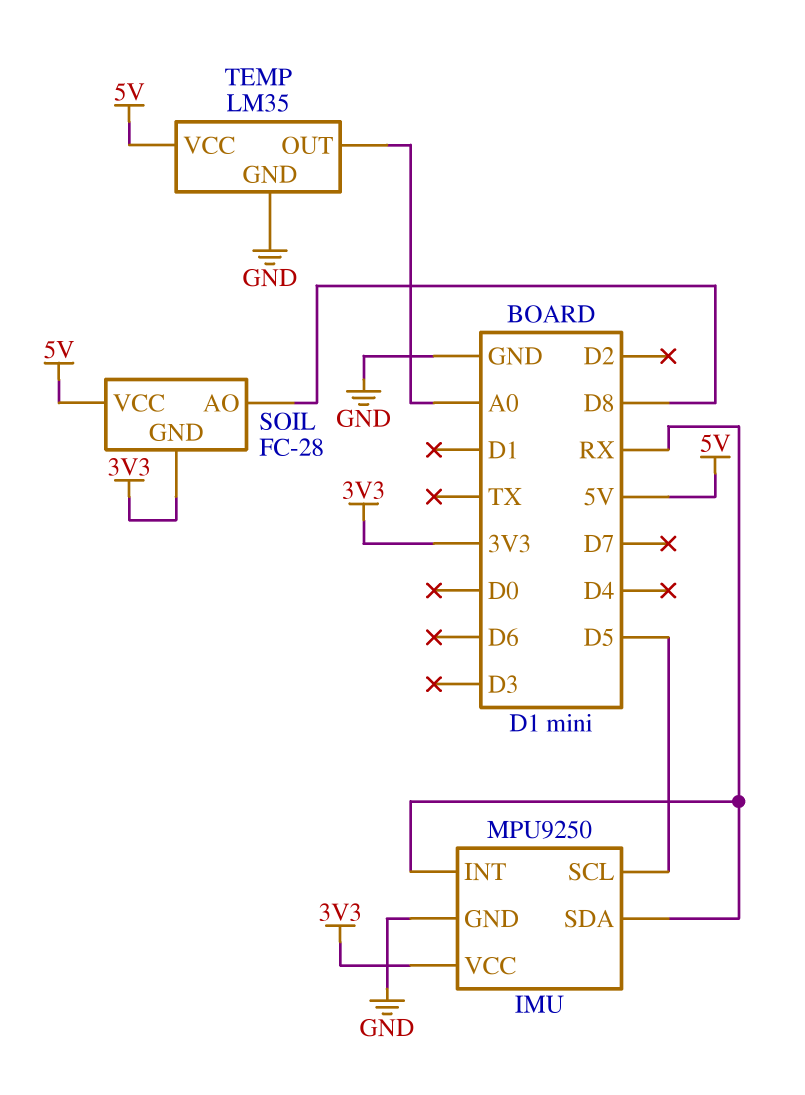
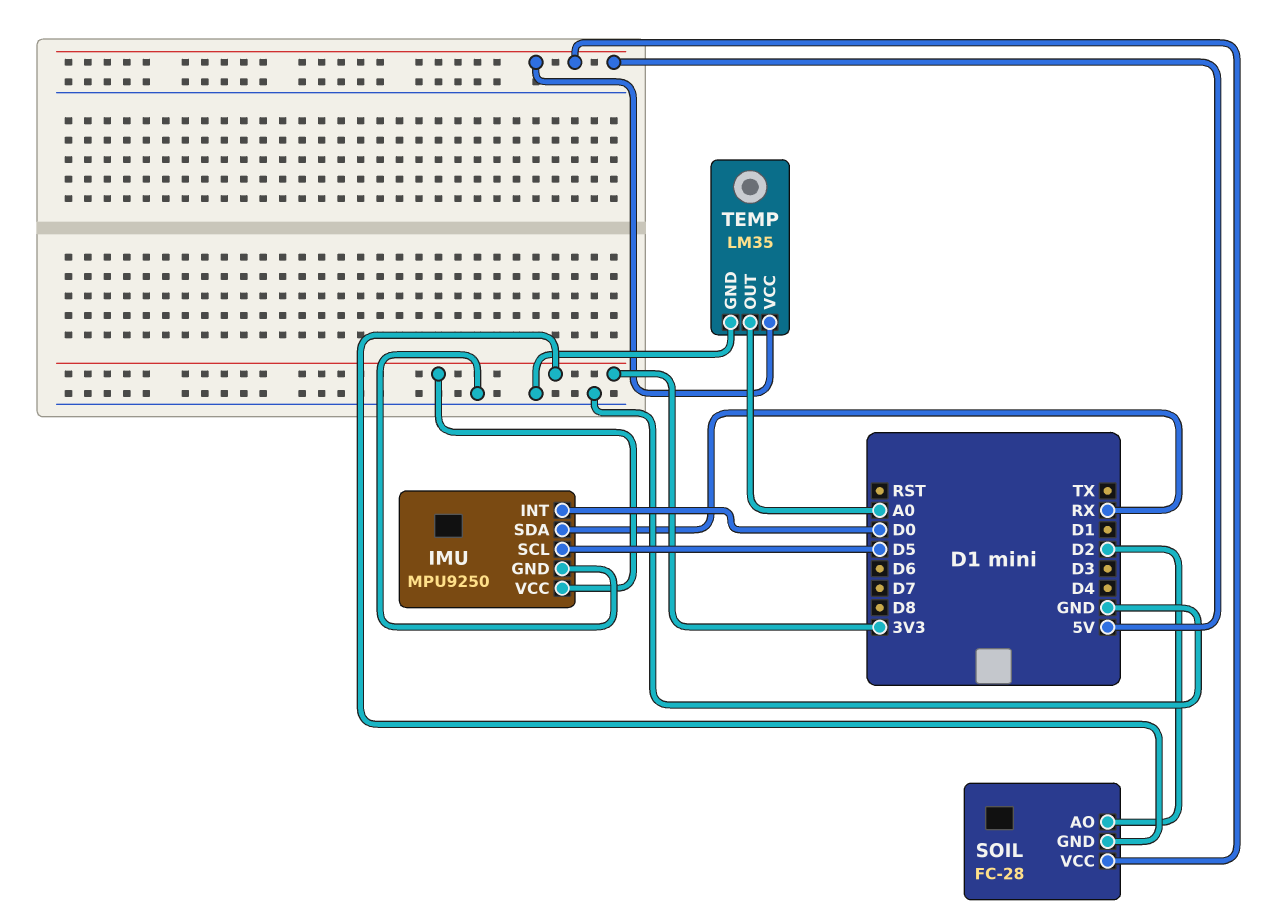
IMU pin INT: RX -> D0
SOIL pin AO: D8 -> D2

